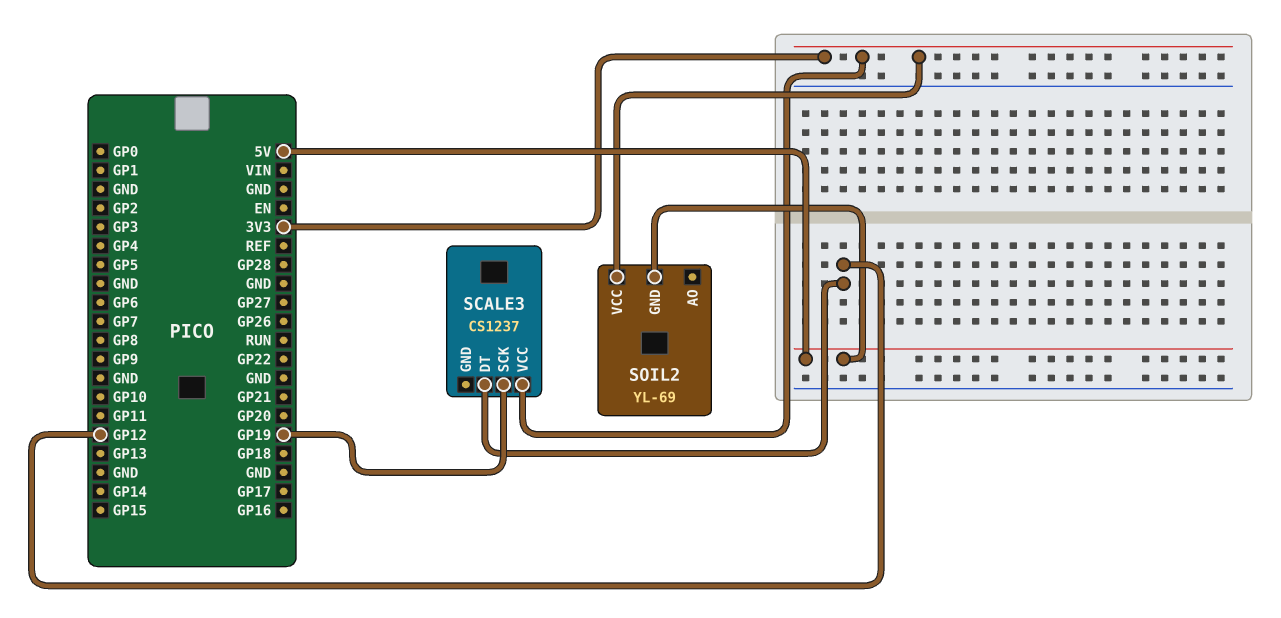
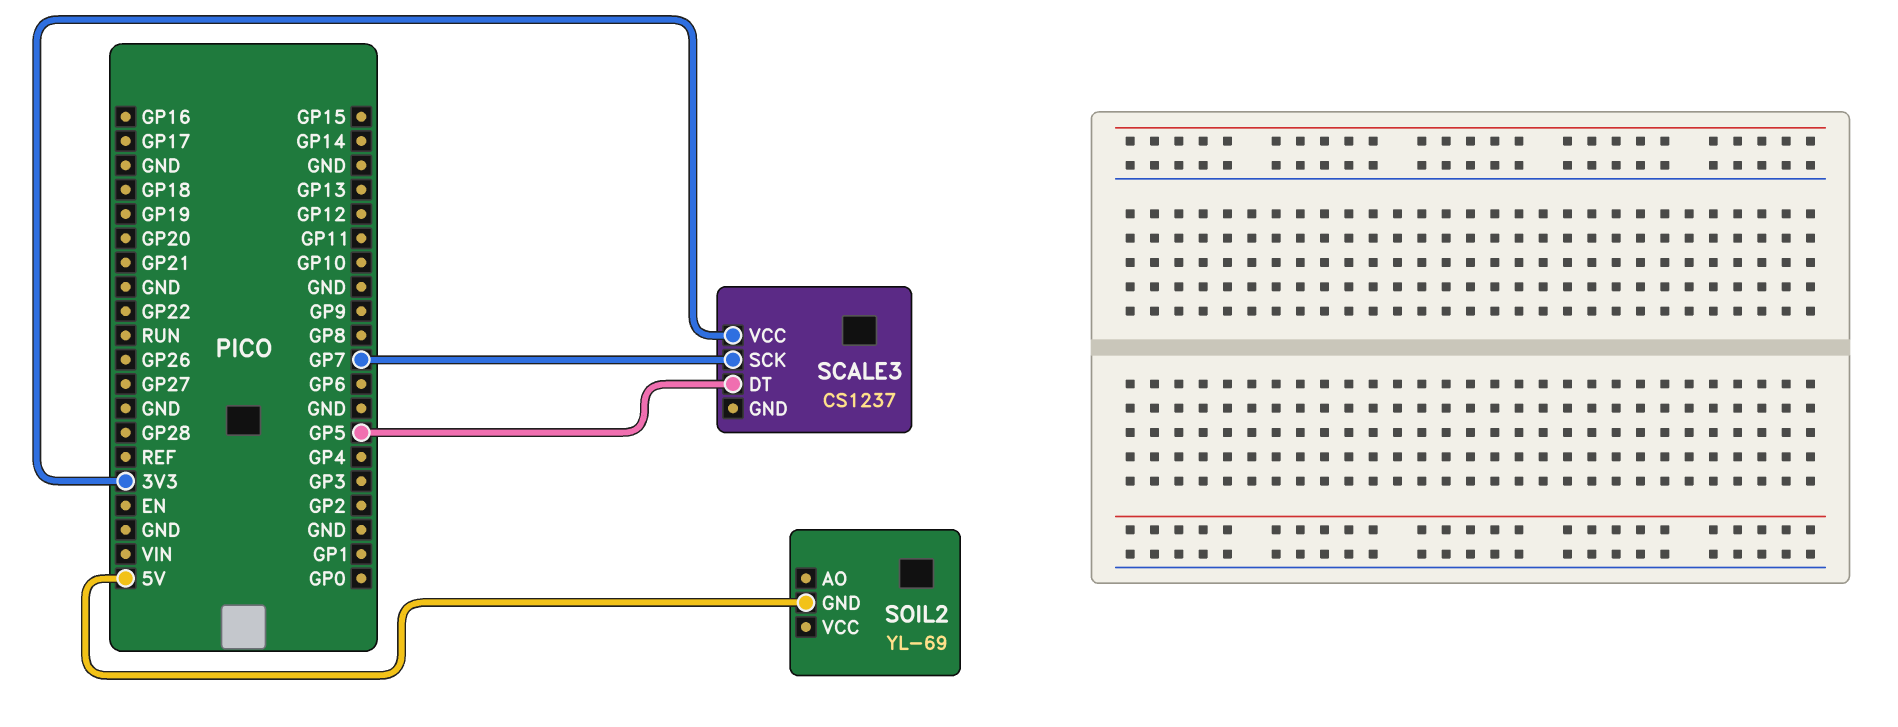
SCALE3 pin DT: GP12 -> GP5
SCALE3 pin SCK: GP19 -> GP7
SOIL2 pin VCC: 3V3 -> none

